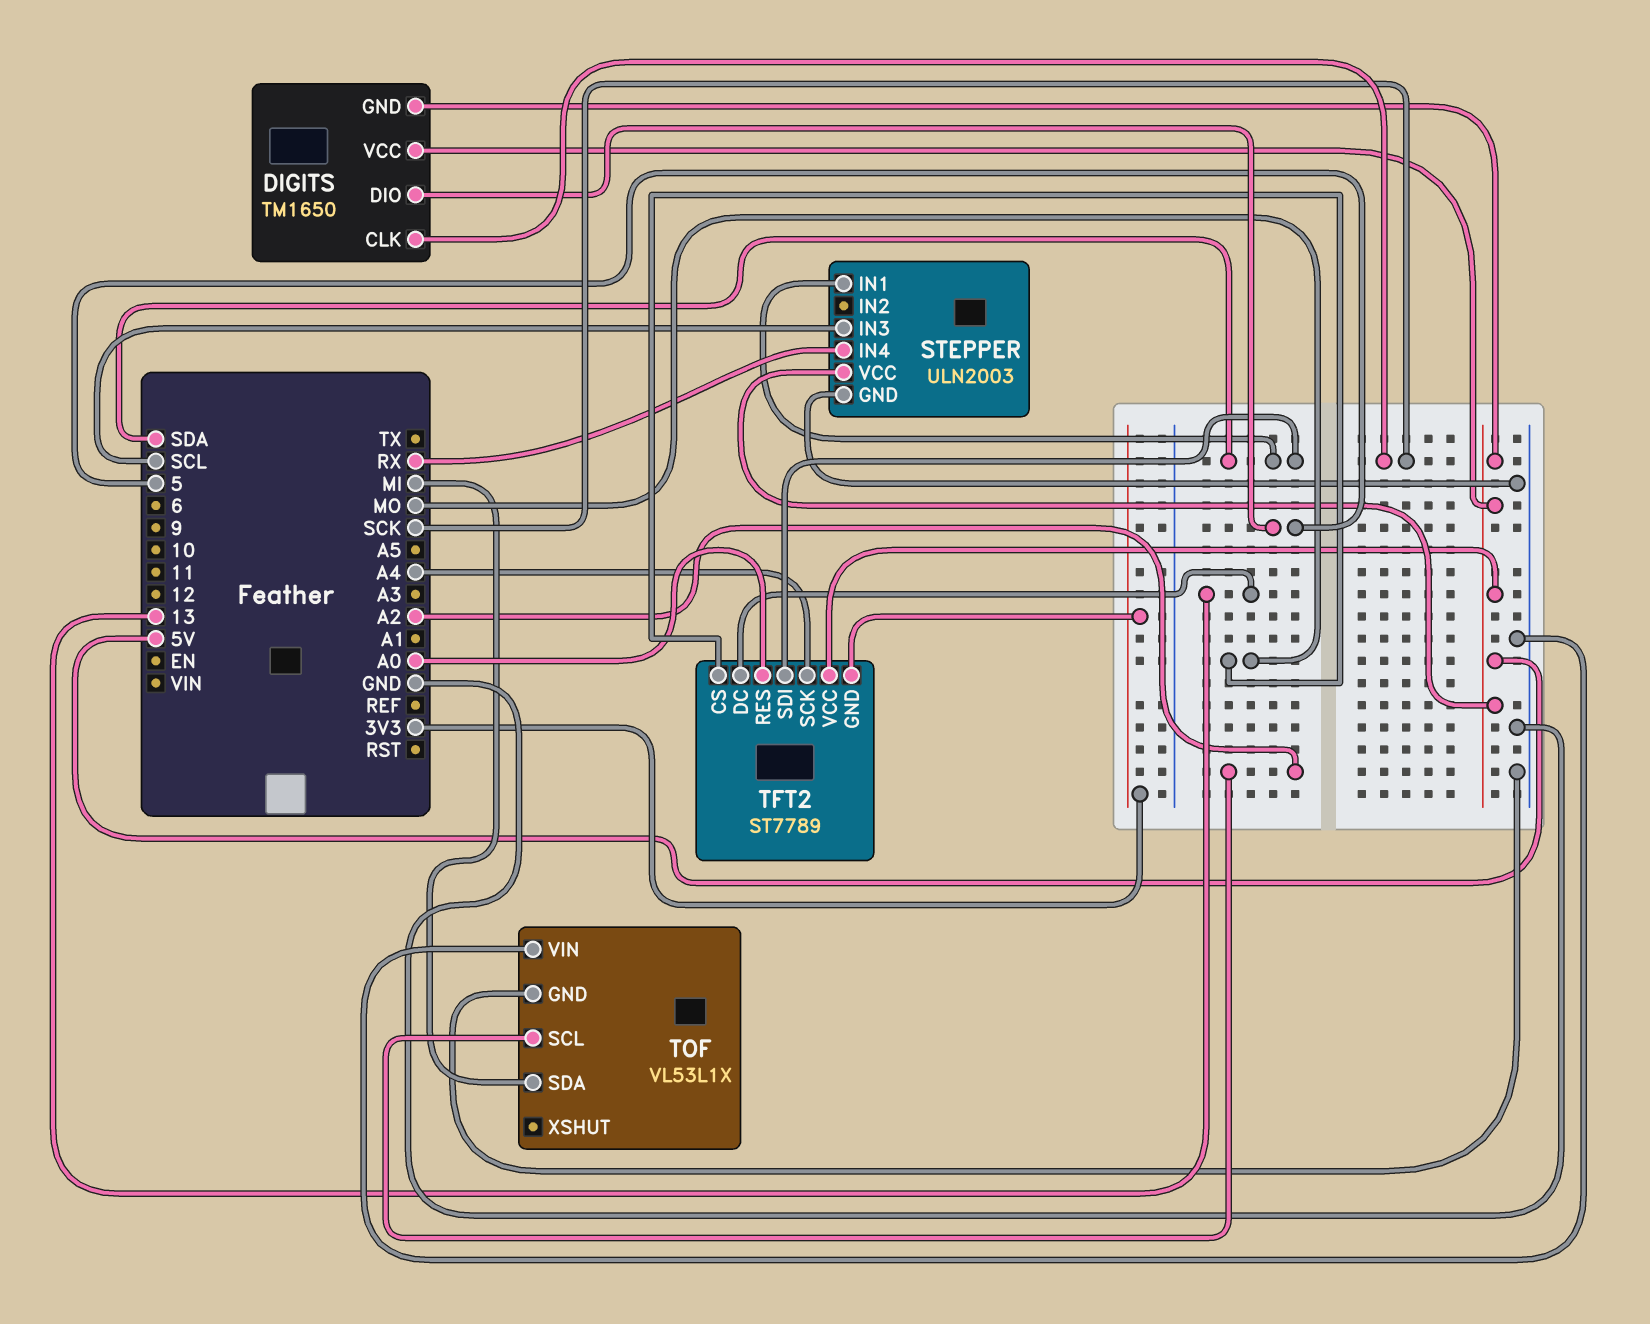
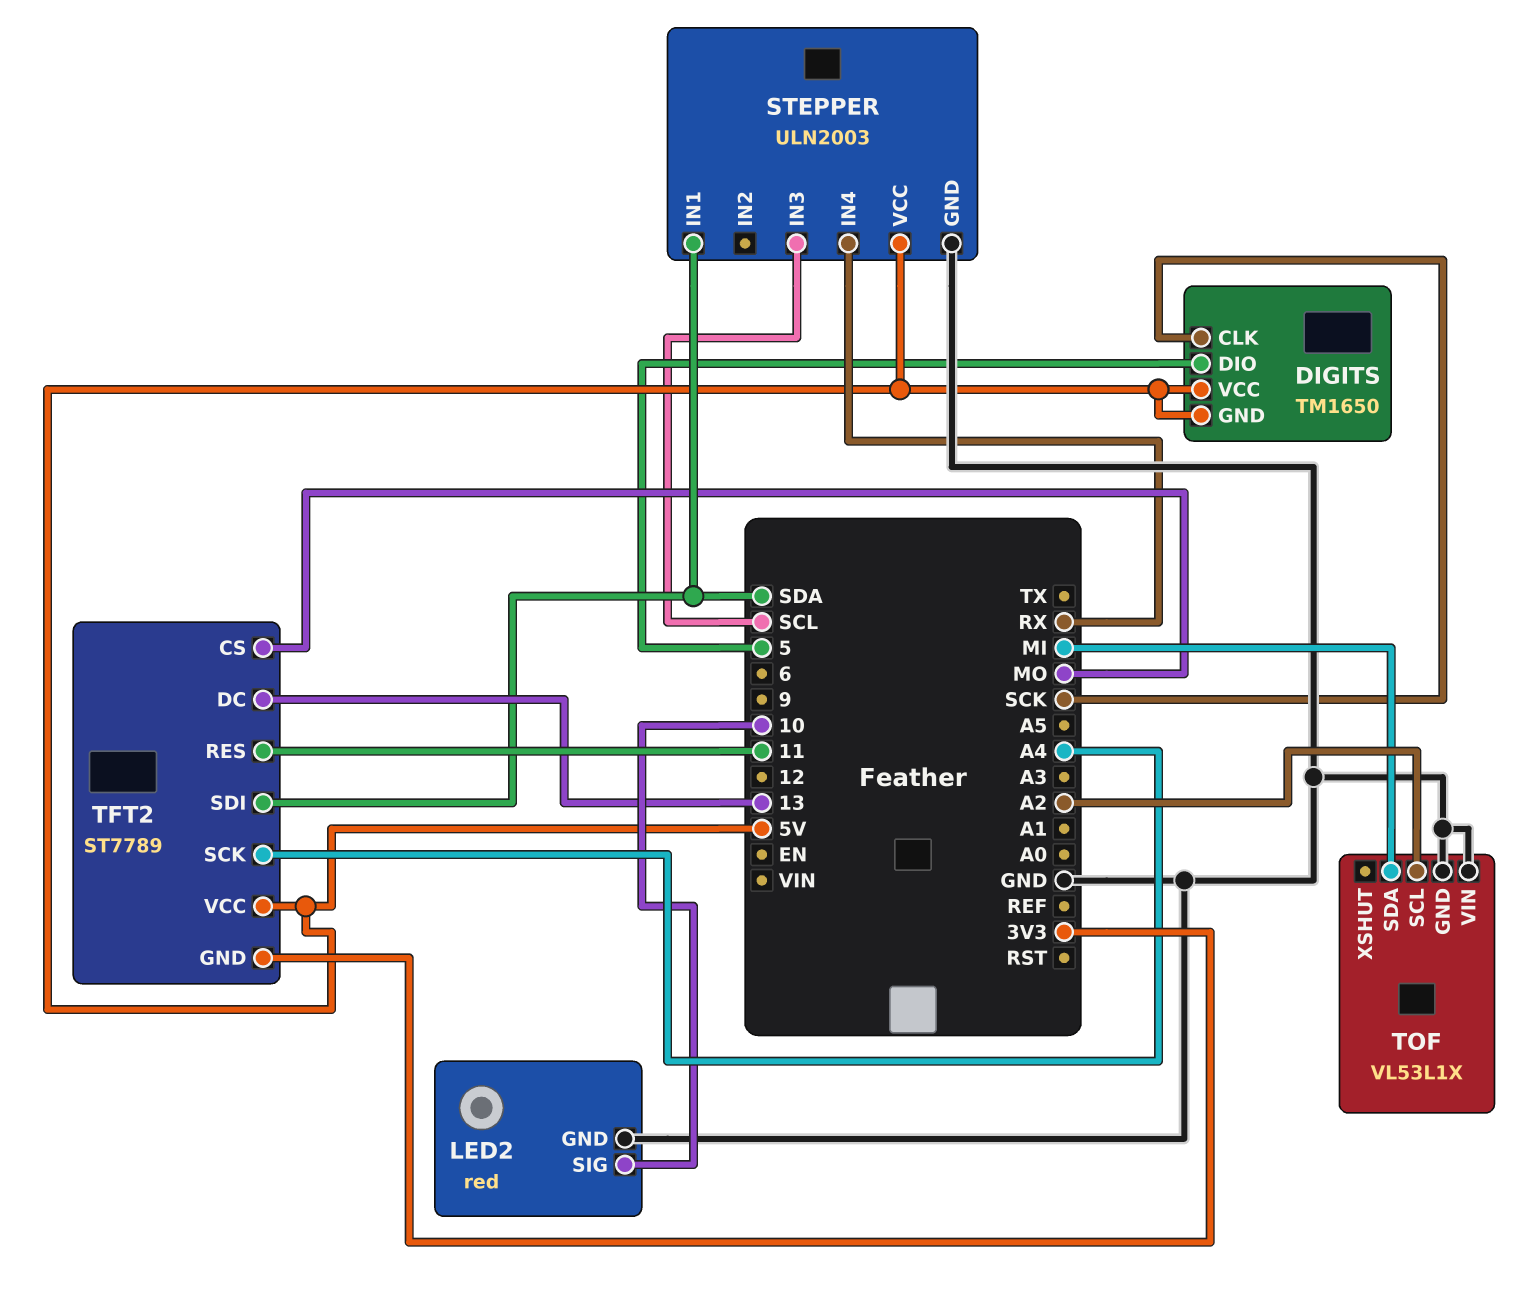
LED2: none -> red
LED2 pin GND: none -> GND
LED2 pin SIG: none -> 10
TFT2 pin RES: A0 -> 11

